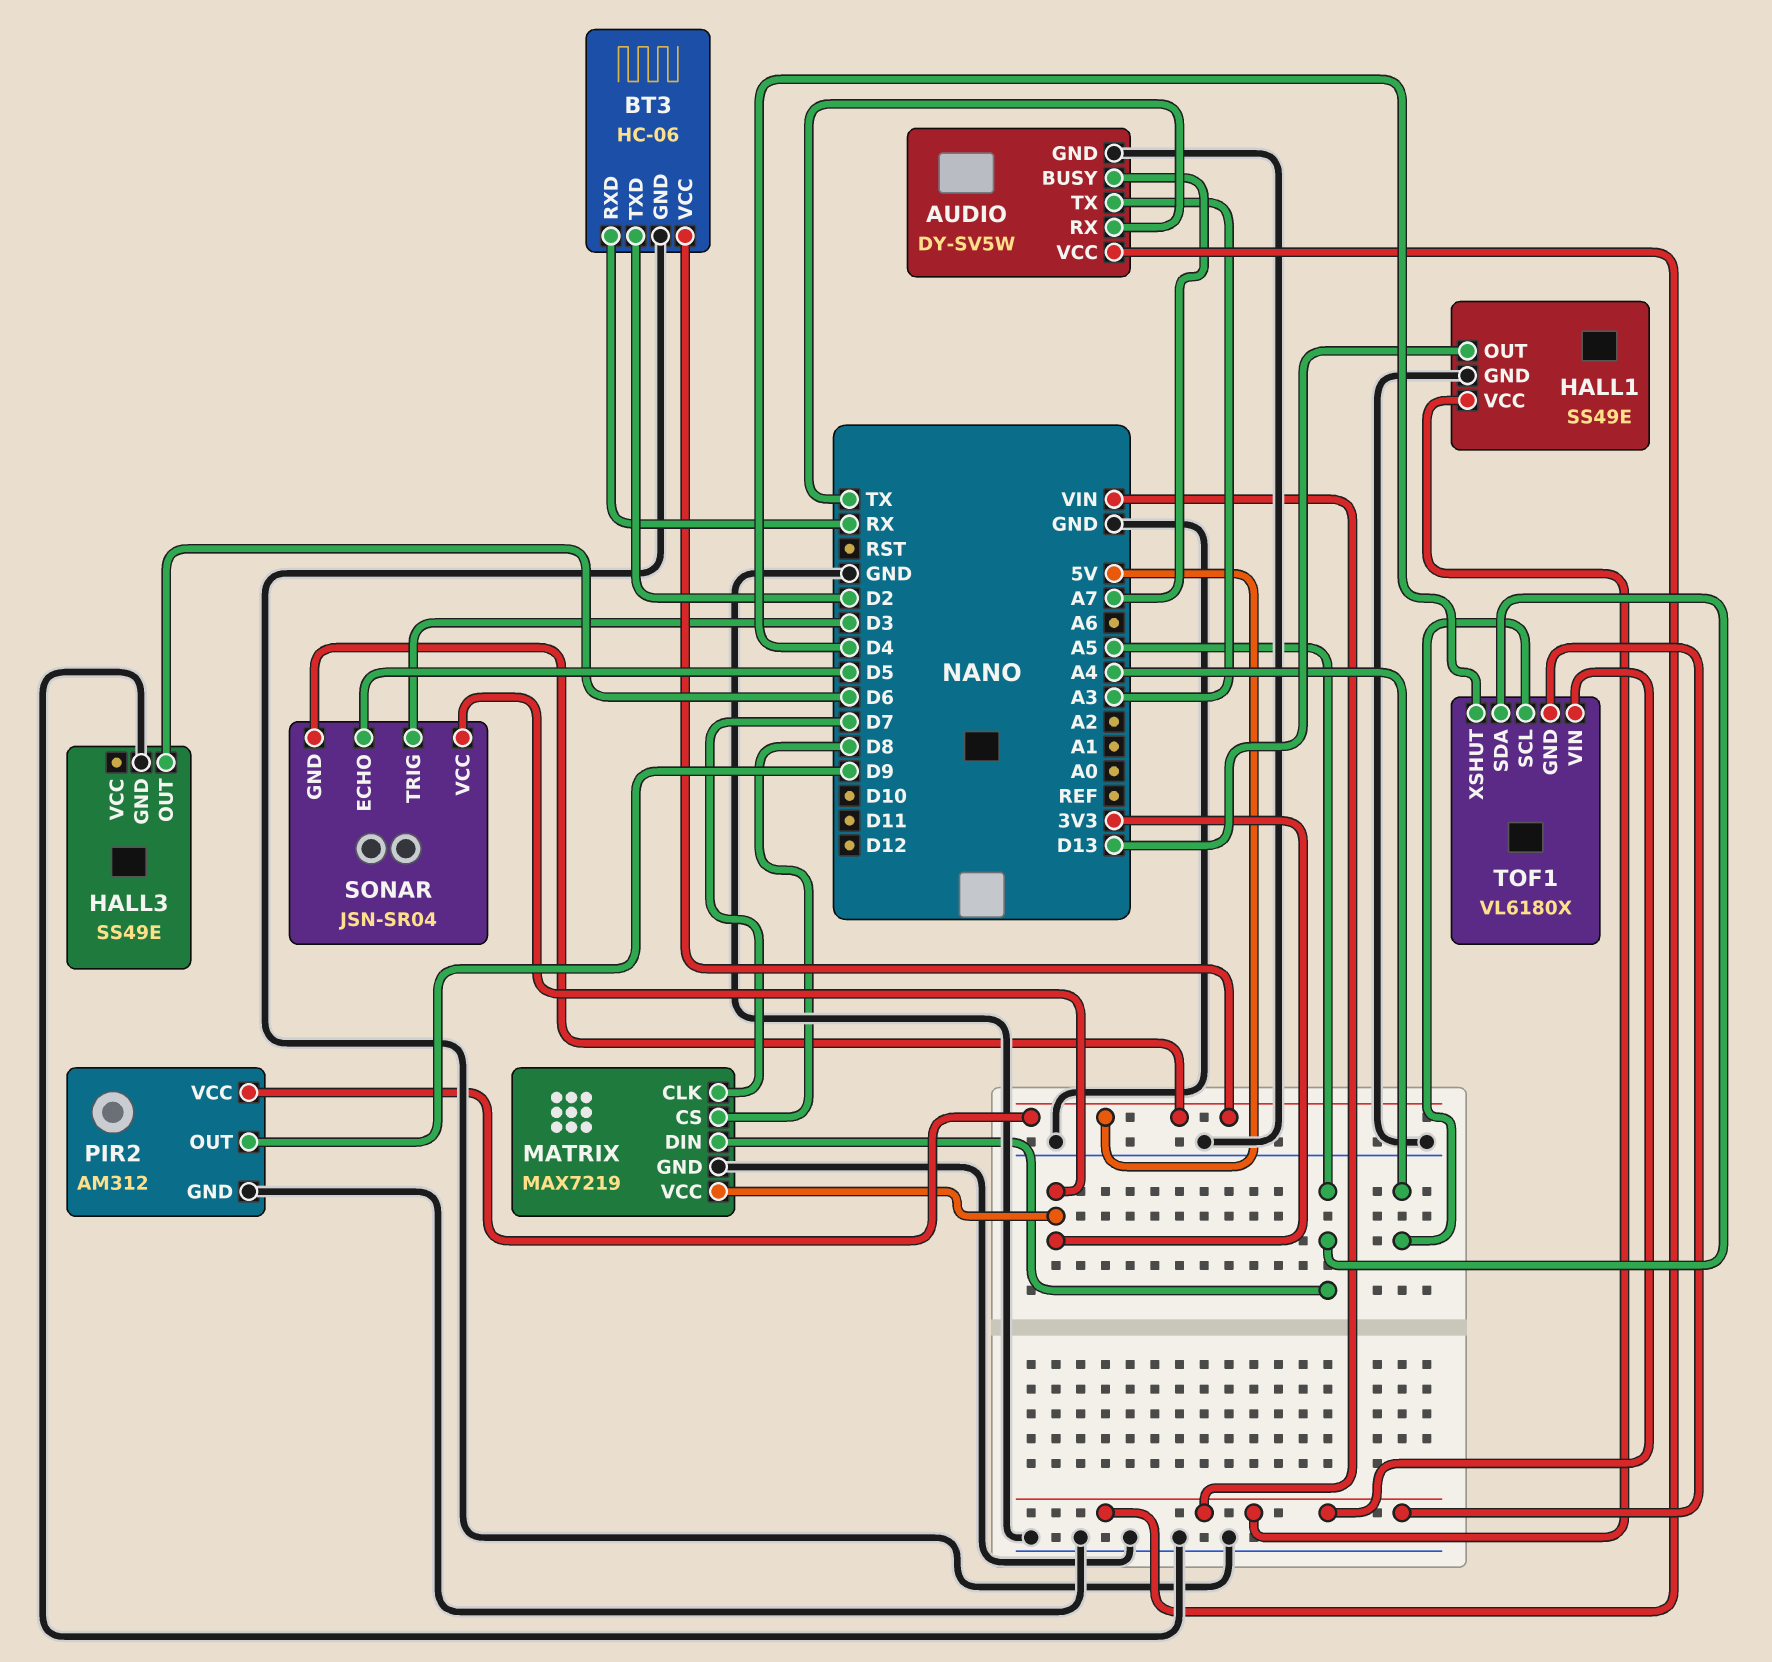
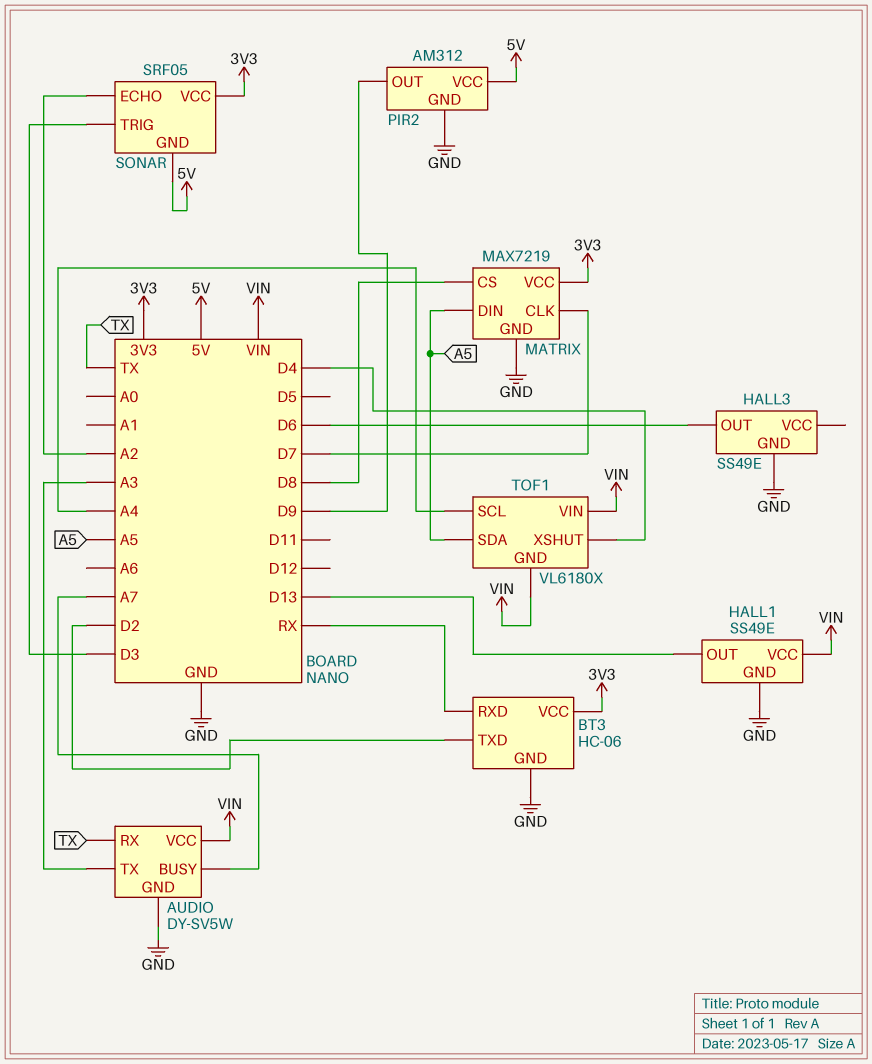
BT3 pin VCC: 5V -> 3V3
SONAR: JSN-SR04 -> SRF05
SONAR pin ECHO: D5 -> A2

